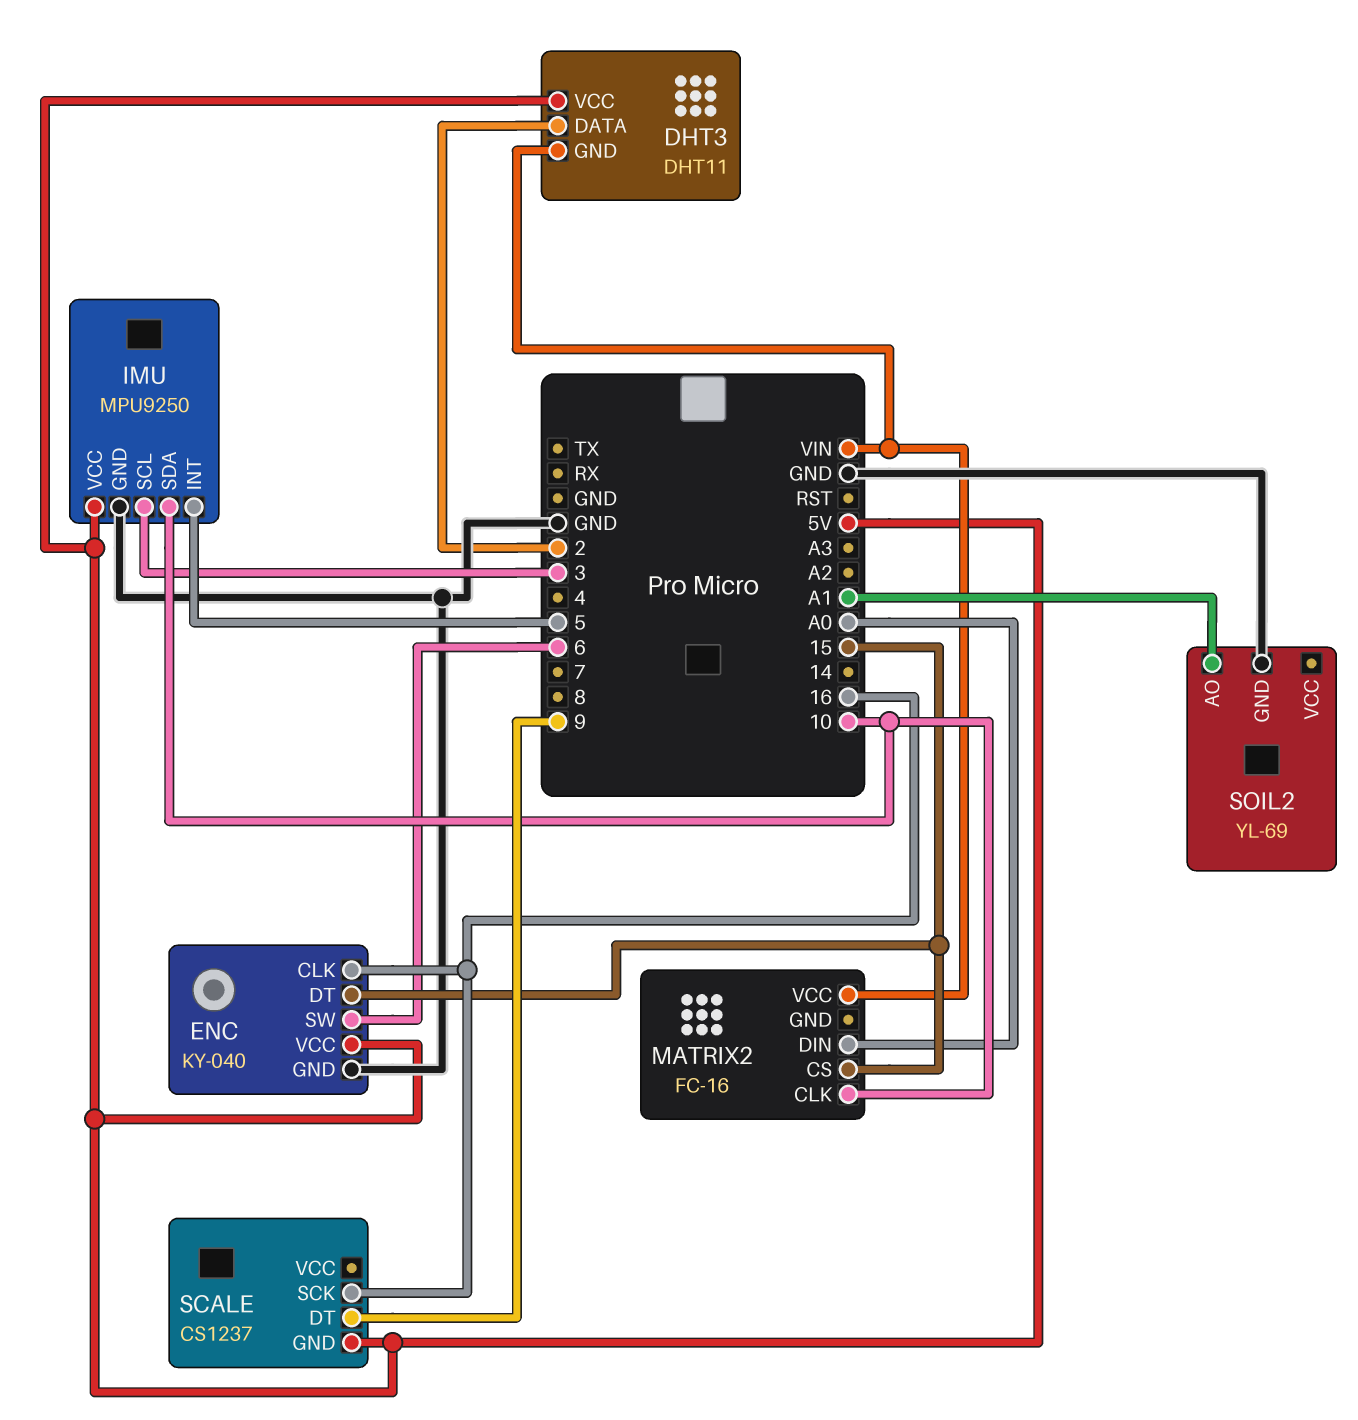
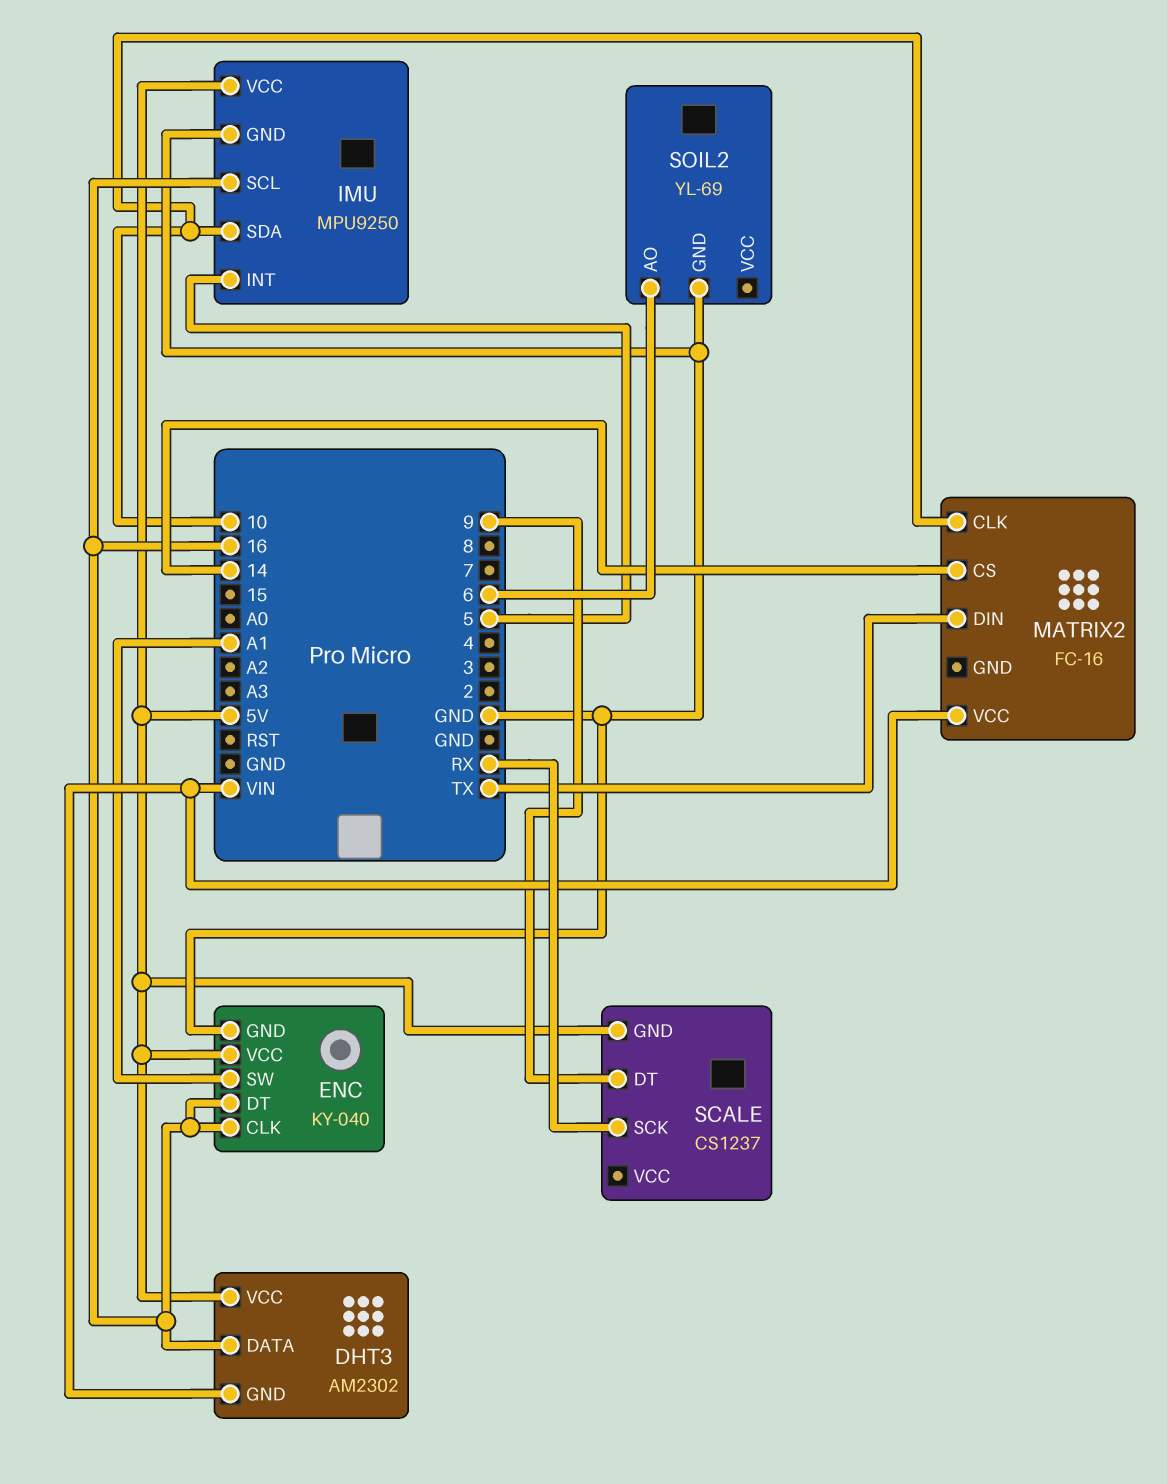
DHT3: DHT11 -> AM2302
DHT3 pin DATA: 2 -> 16
ENC pin DT: 15 -> 16
ENC pin SW: 6 -> A1
IMU pin SCL: 3 -> 16
MATRIX2 pin CS: 15 -> 14
MATRIX2 pin DIN: A0 -> TX
SCALE pin SCK: 16 -> RX
SOIL2 pin AO: A1 -> 6

